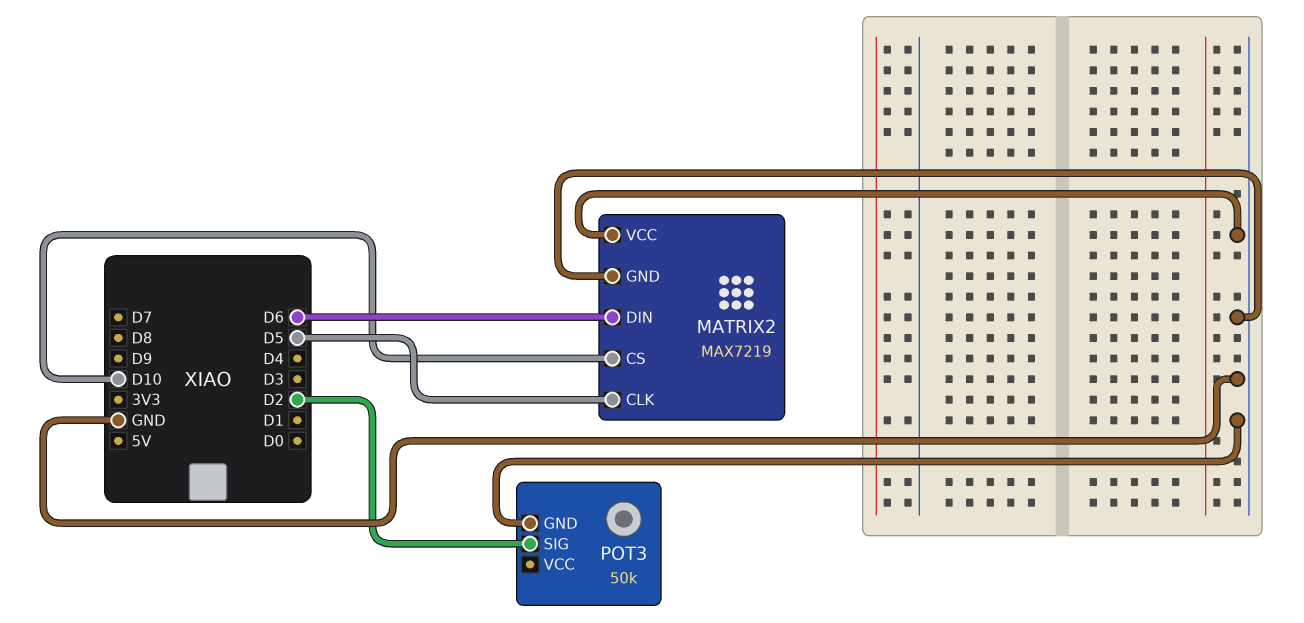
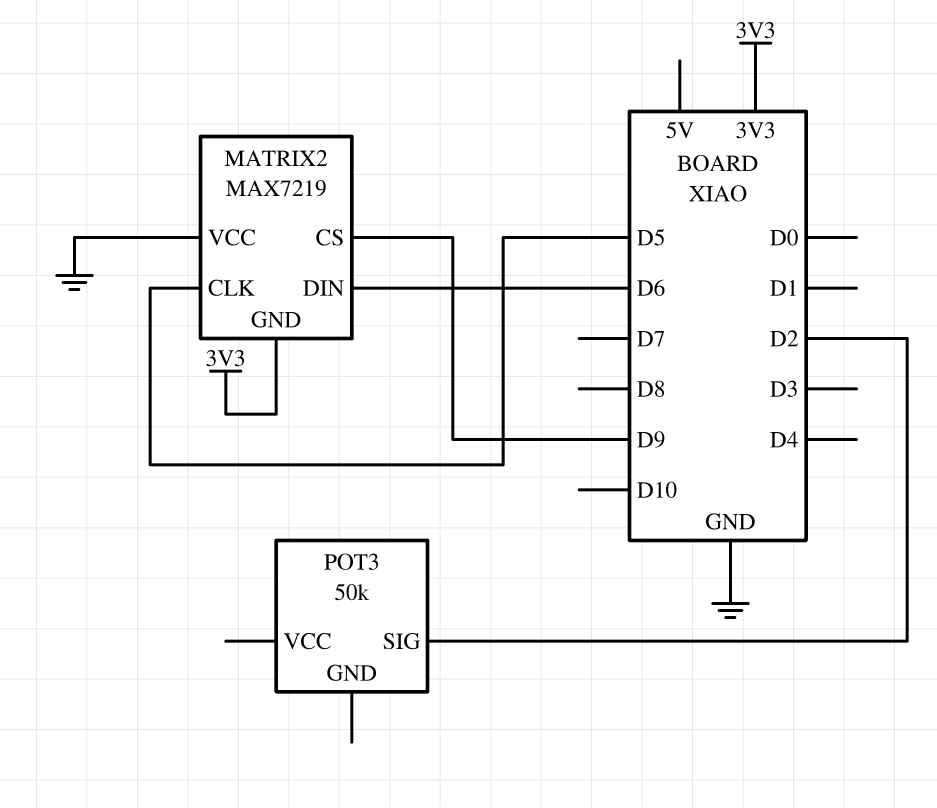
MATRIX2 pin CS: D10 -> D9
MATRIX2 pin GND: GND -> 3V3
POT3 pin GND: GND -> none

